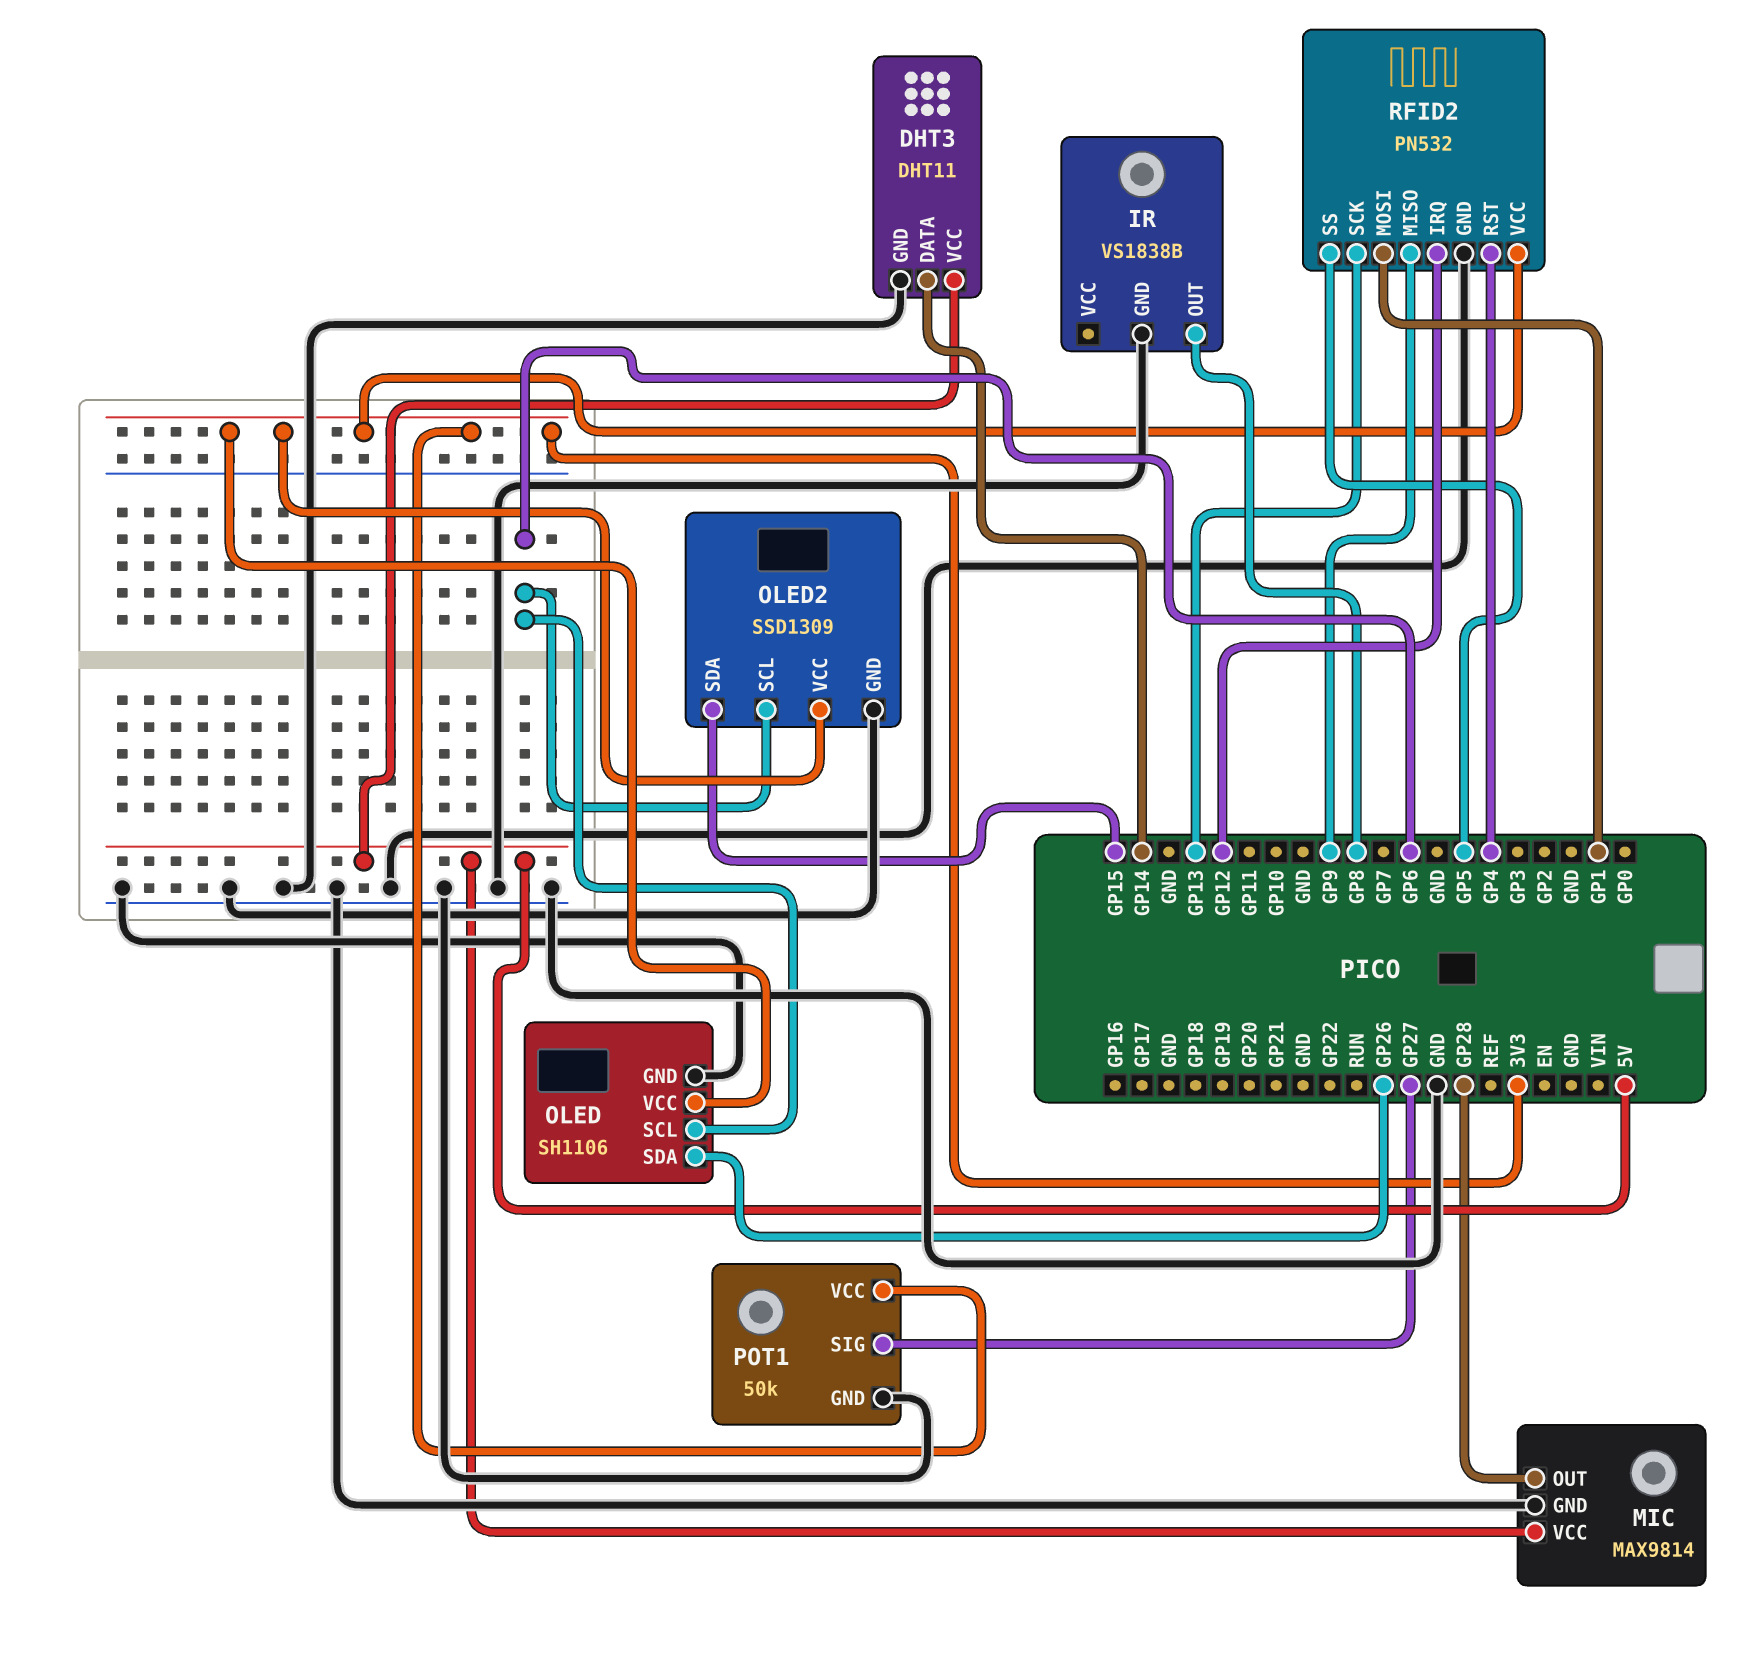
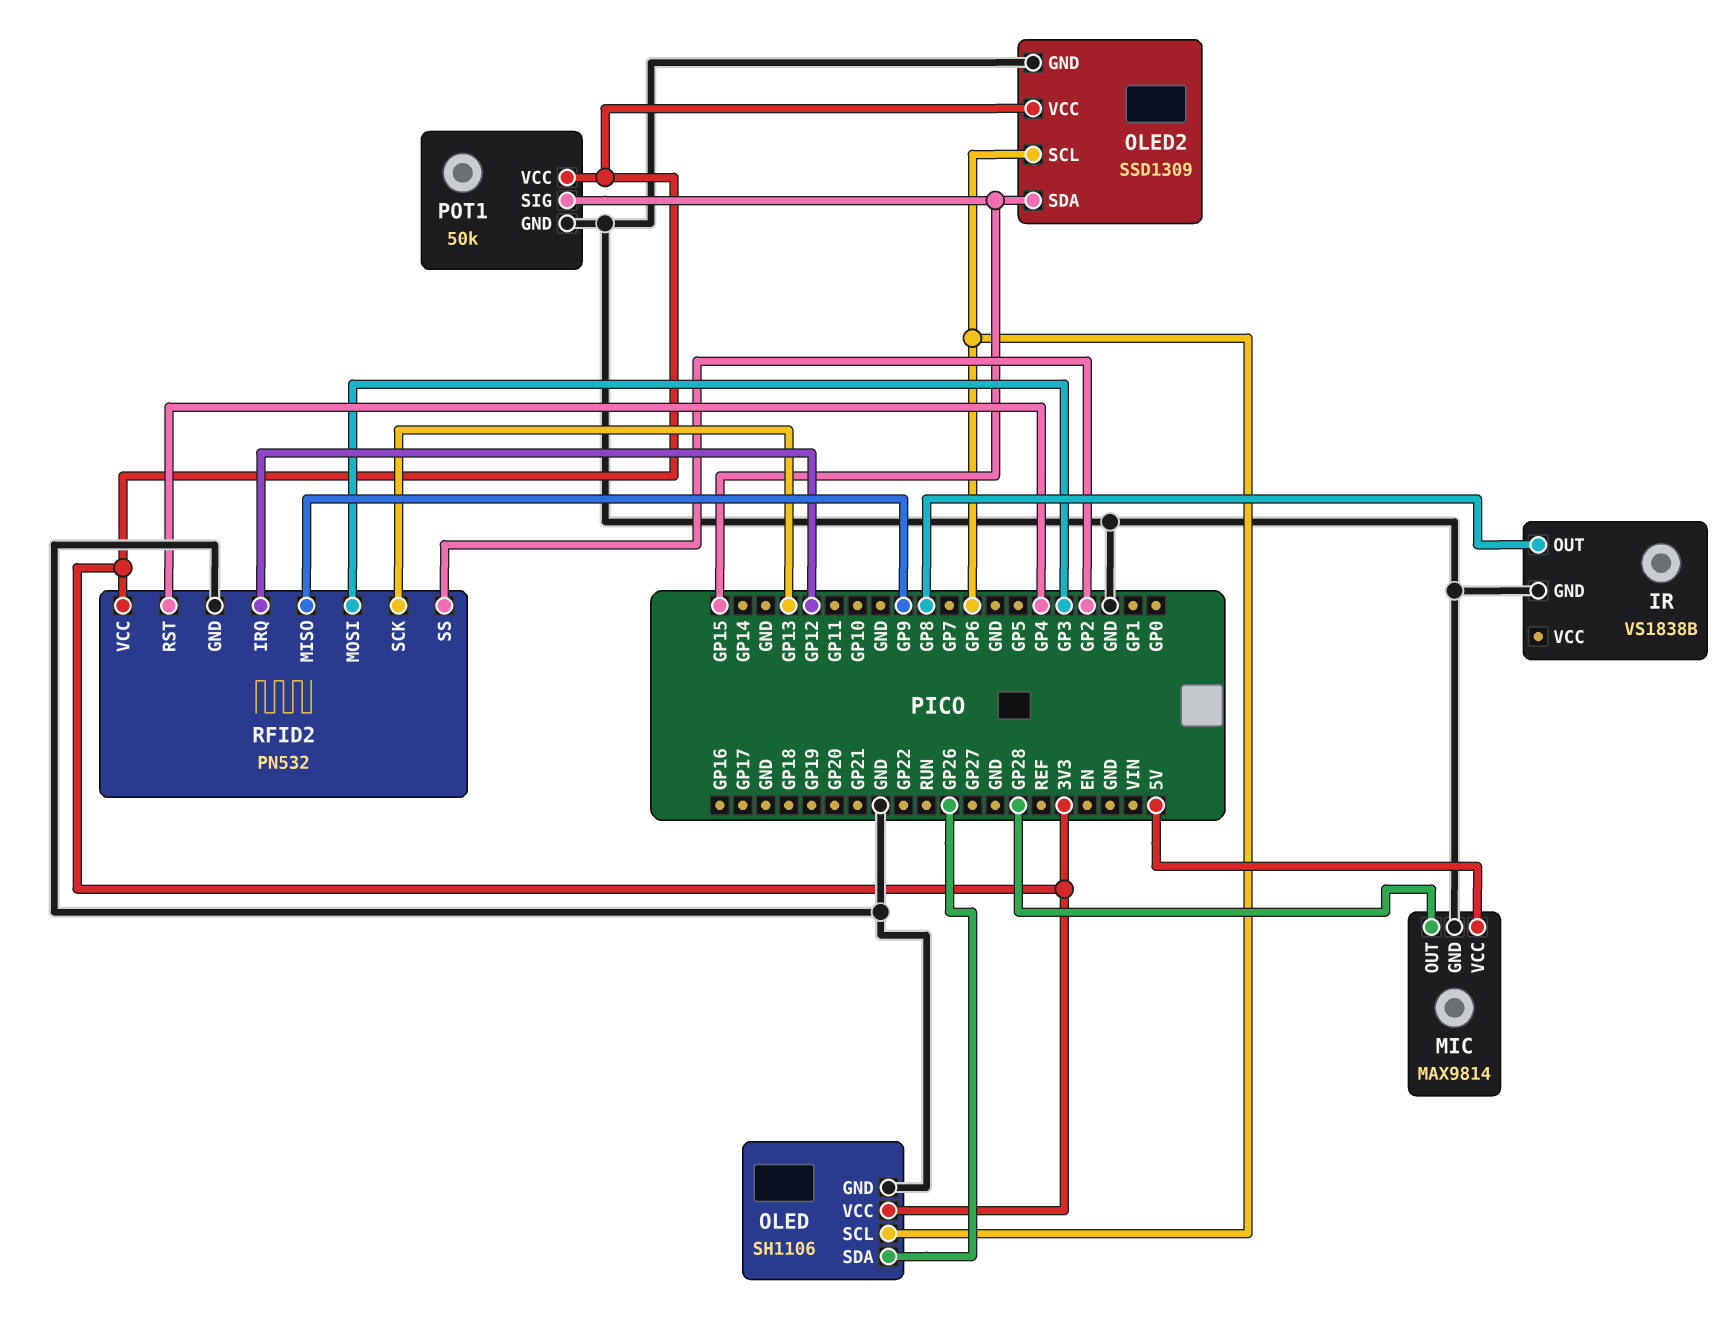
DHT3: DHT11 -> none
DHT3 pin DATA: GP14 -> none
DHT3 pin GND: GND -> none
DHT3 pin VCC: 5V -> none
POT1 pin SIG: GP27 -> GP15
RFID2 pin MOSI: GP1 -> GP3
RFID2 pin SS: GP5 -> GP2

